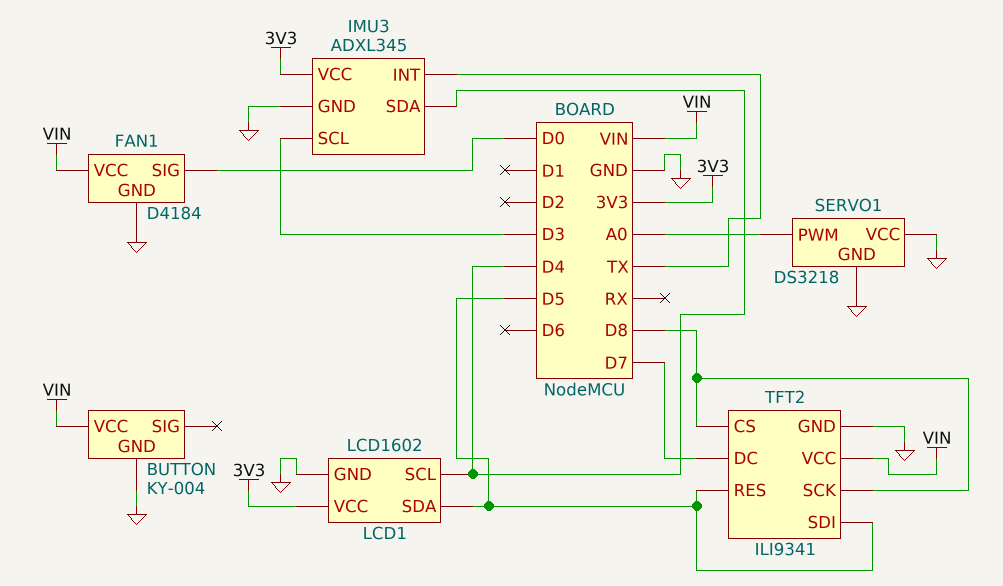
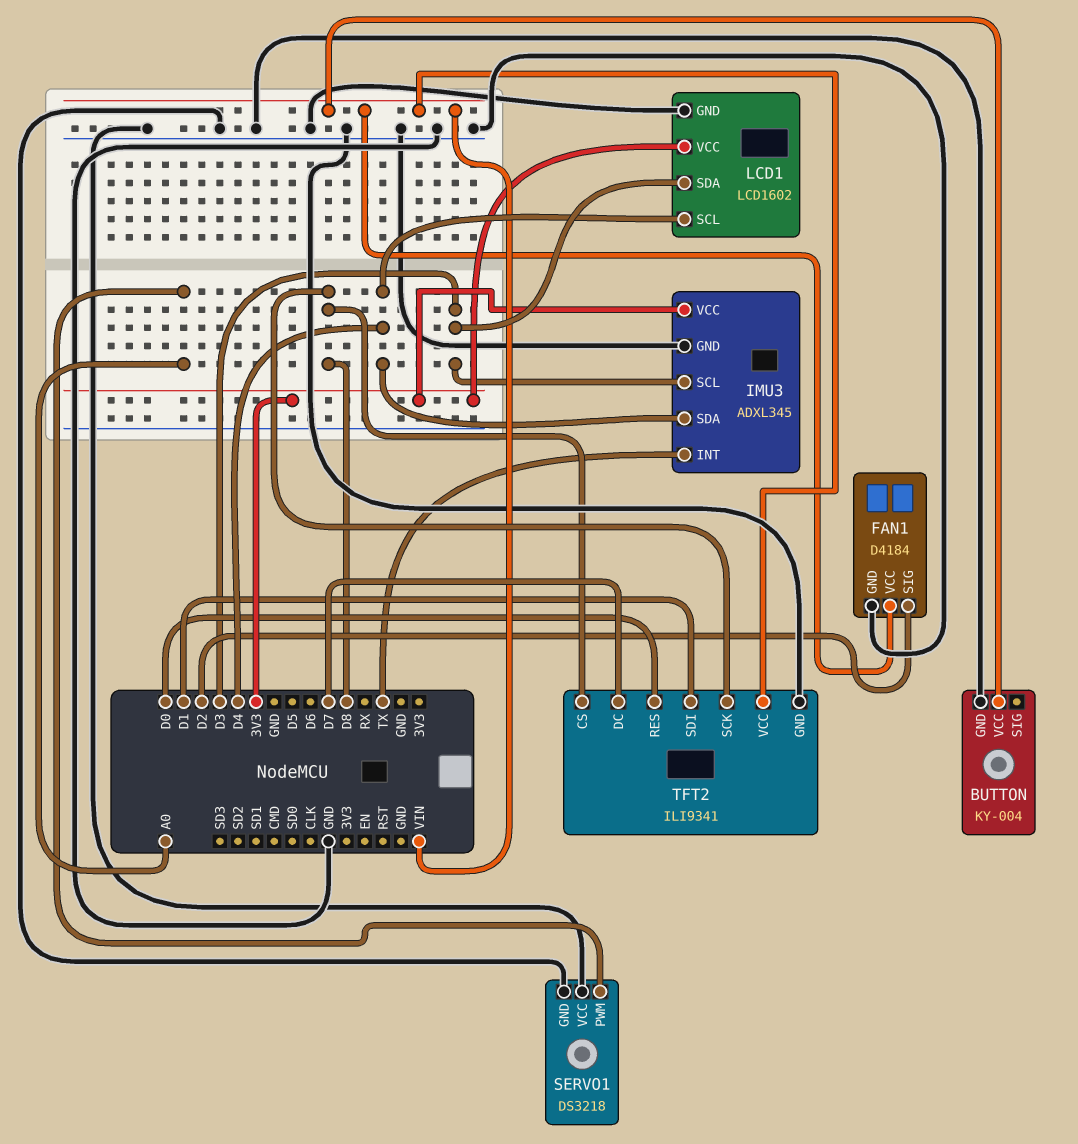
FAN1 pin SIG: D0 -> D2
LCD1 pin SDA: D5 -> D3
TFT2 pin RES: D5 -> D0
TFT2 pin SDI: D5 -> D1

